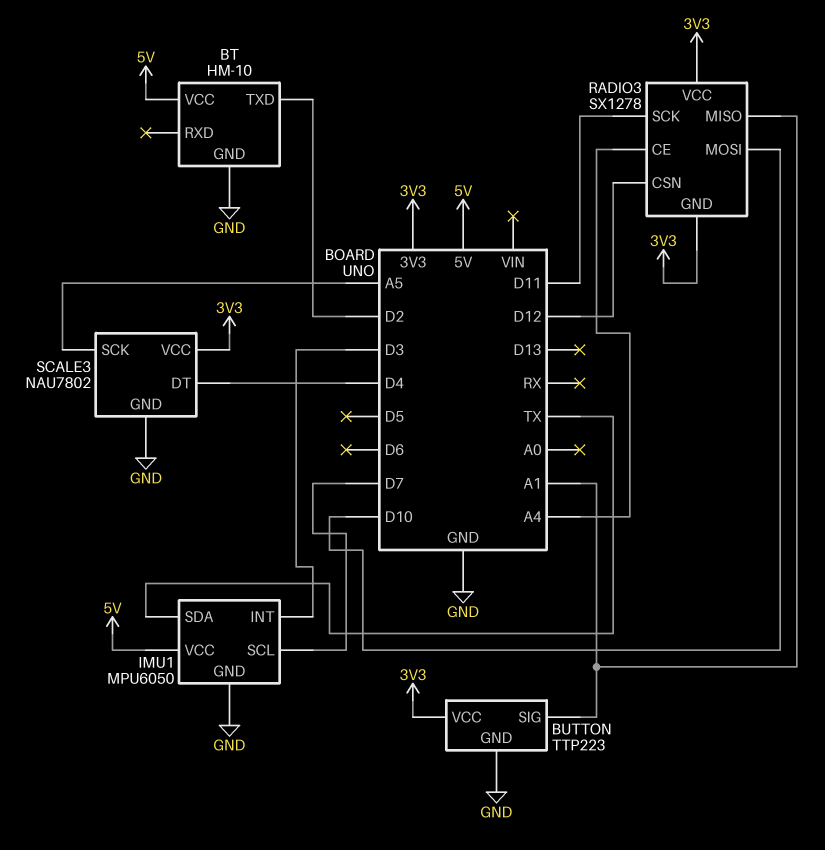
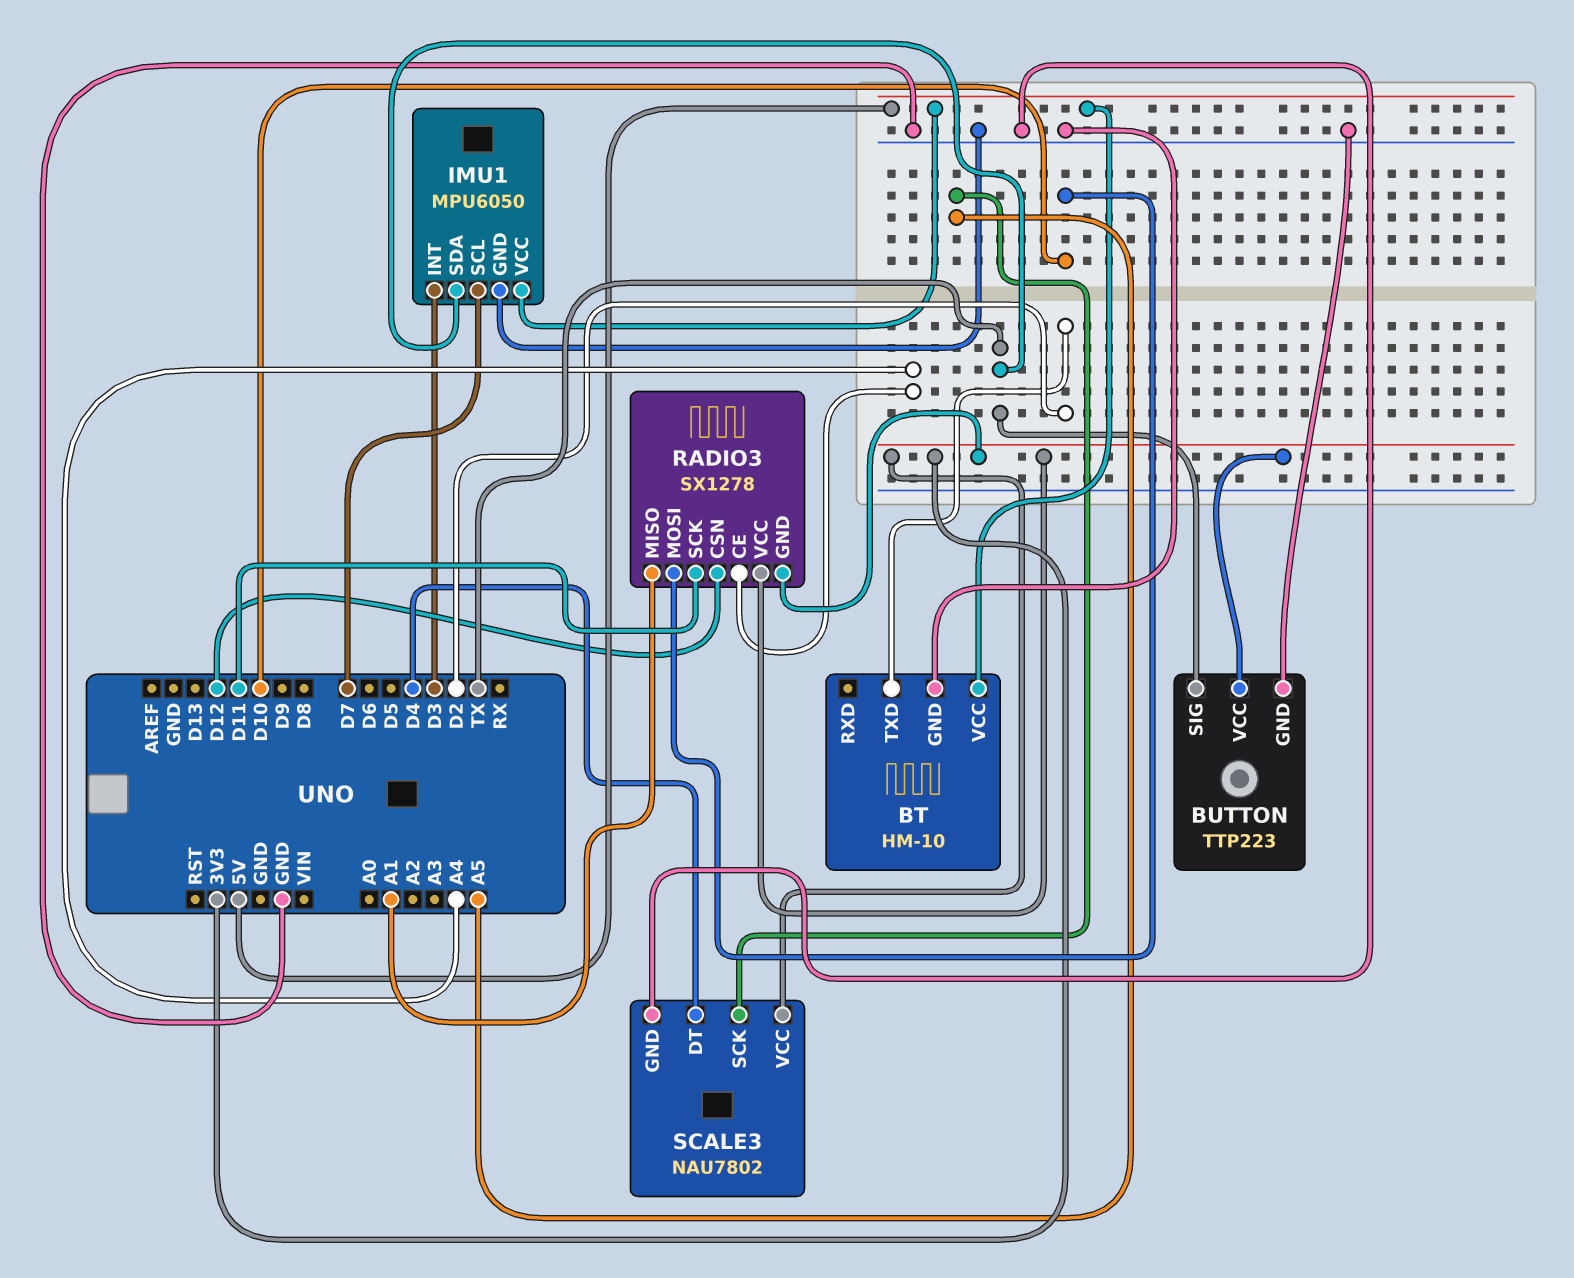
BUTTON pin SIG: A1 -> TX

